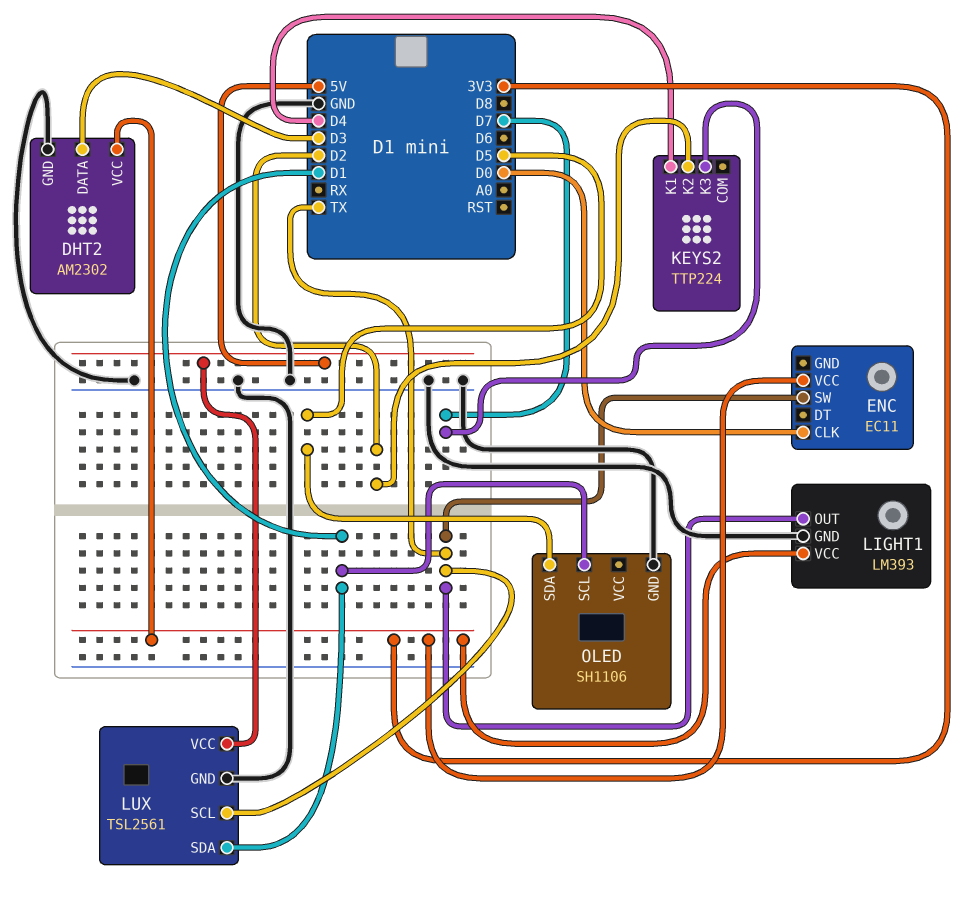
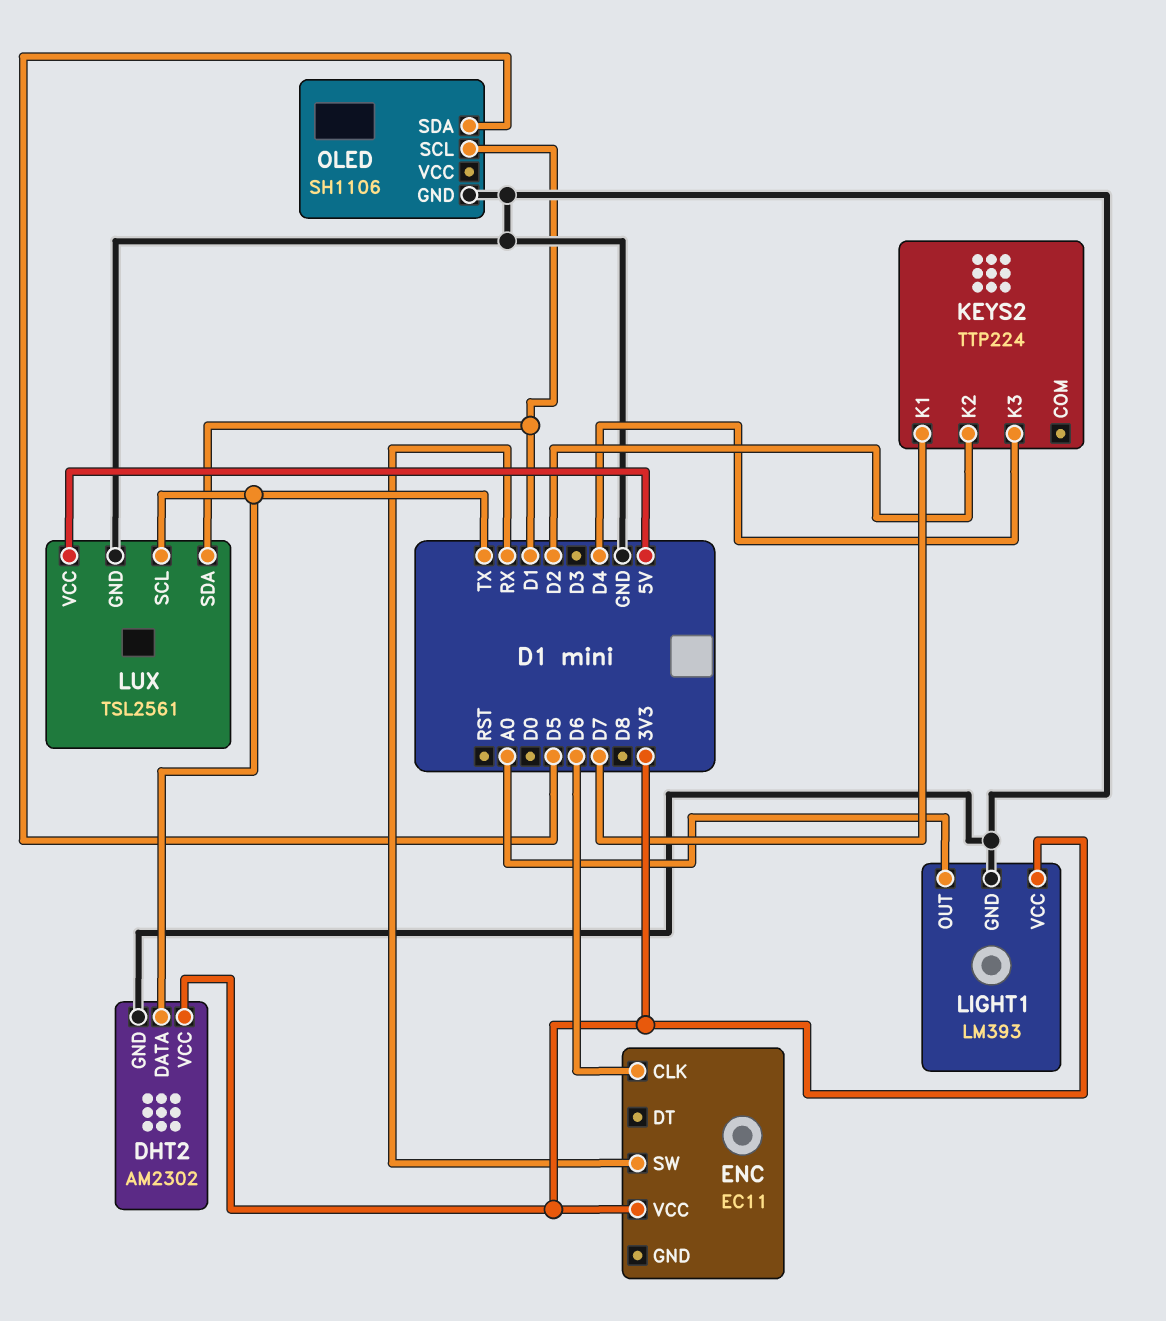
DHT2 pin DATA: D3 -> TX
ENC pin CLK: D0 -> D6
ENC pin SW: TX -> RX
KEYS2 pin K1: D4 -> D7
KEYS2 pin K3: D7 -> D4
LIGHT1 pin OUT: TX -> A0

